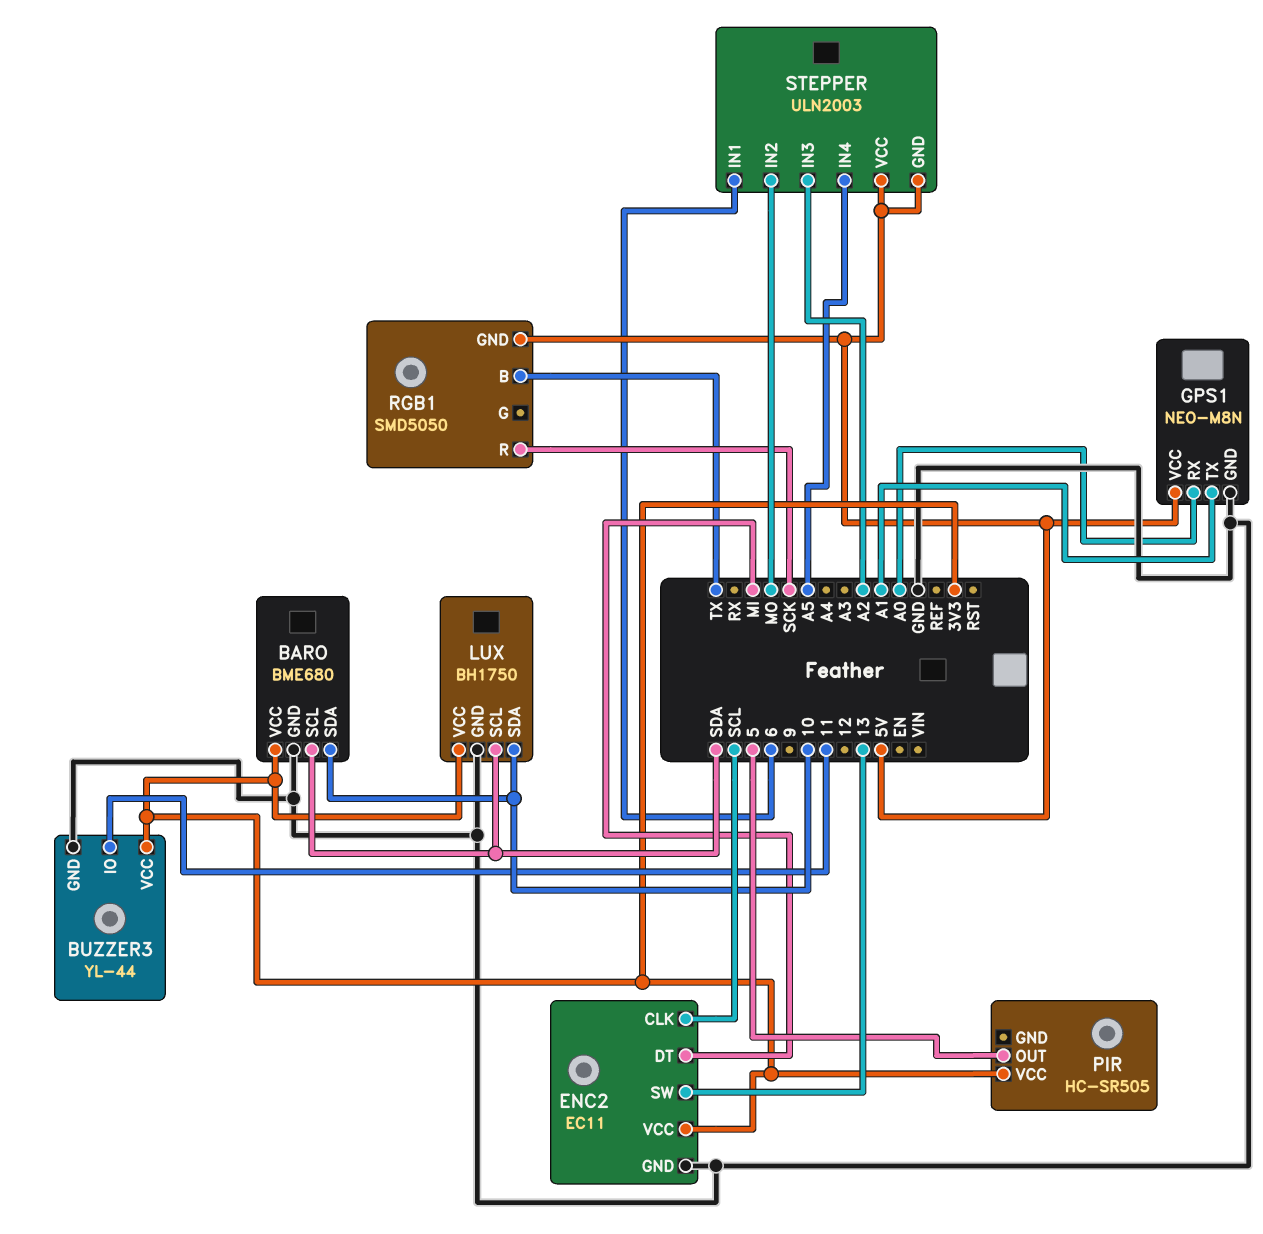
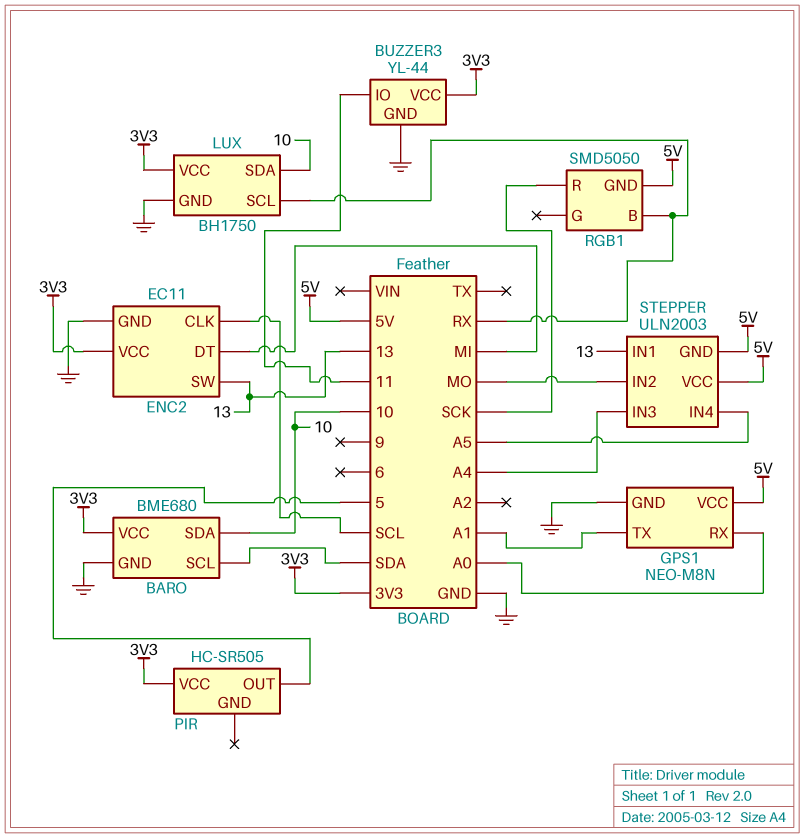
LUX pin SCL: SDA -> RX
RGB1 pin B: TX -> RX
STEPPER pin IN1: 6 -> 13
STEPPER pin IN3: A2 -> A4

